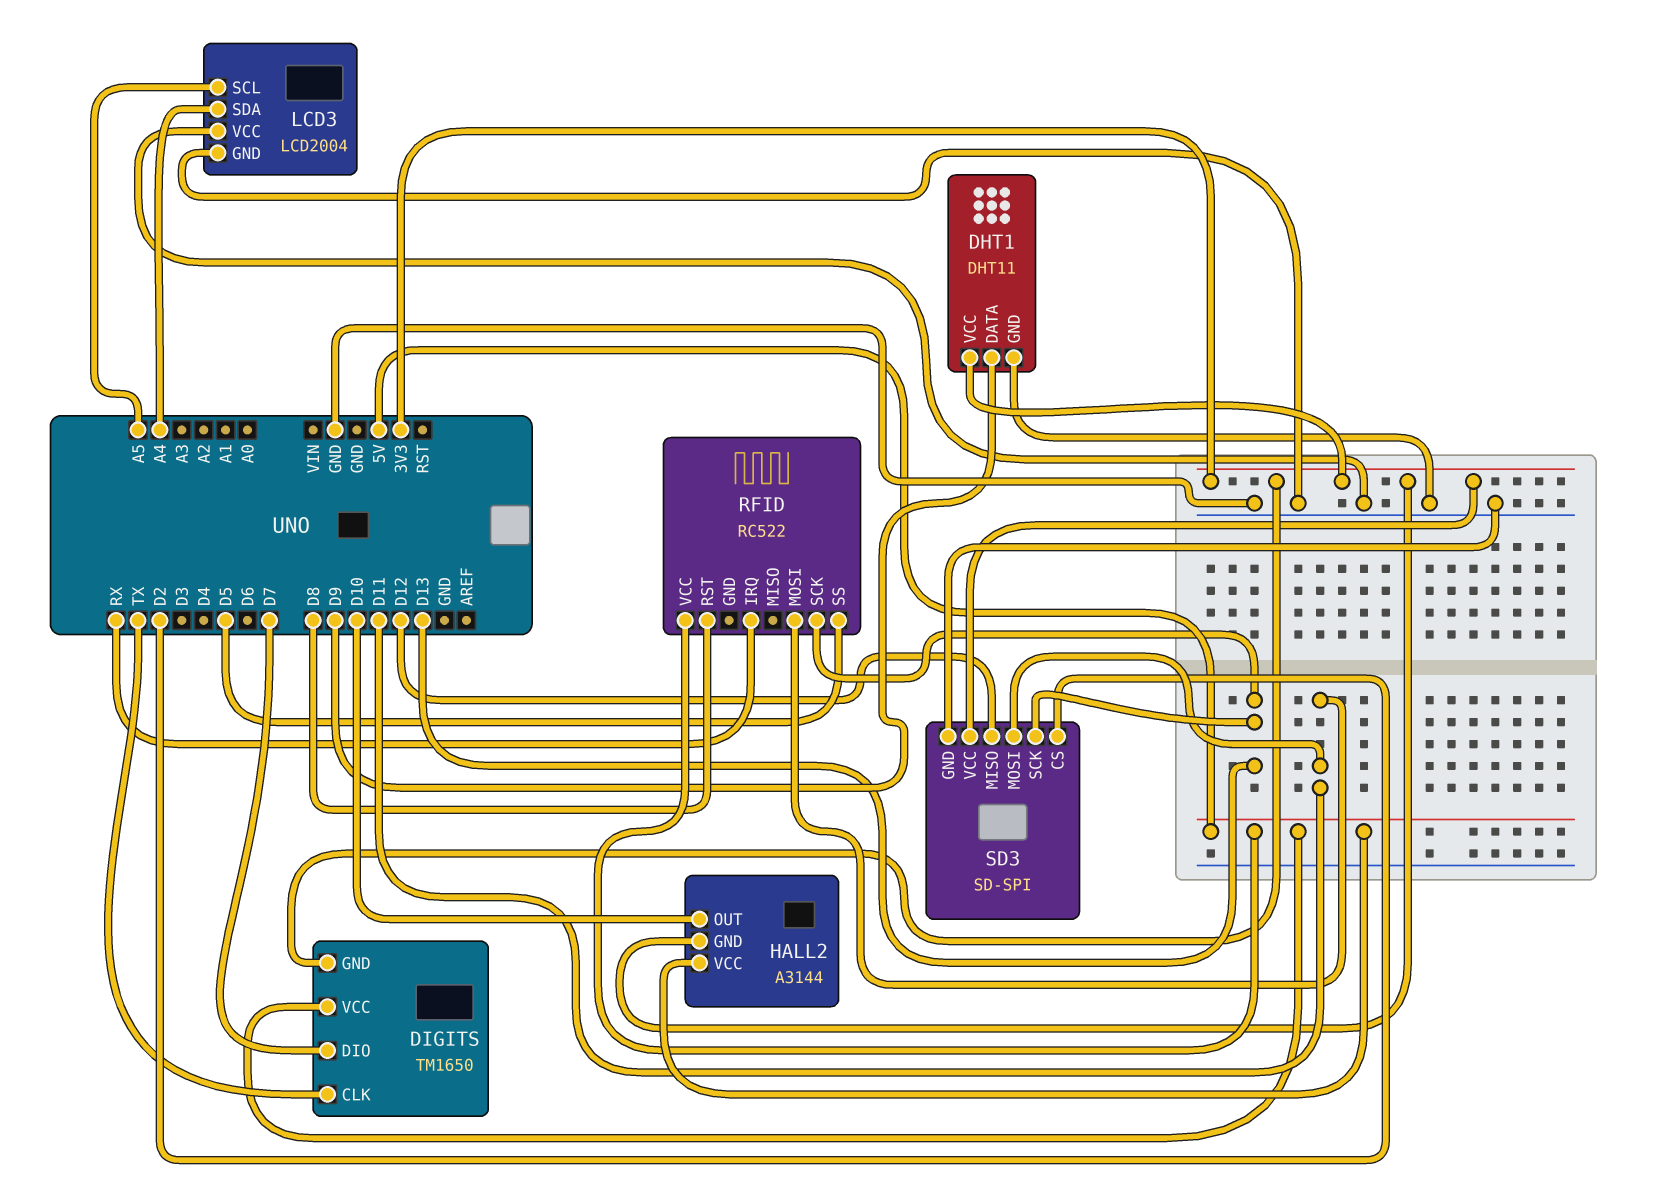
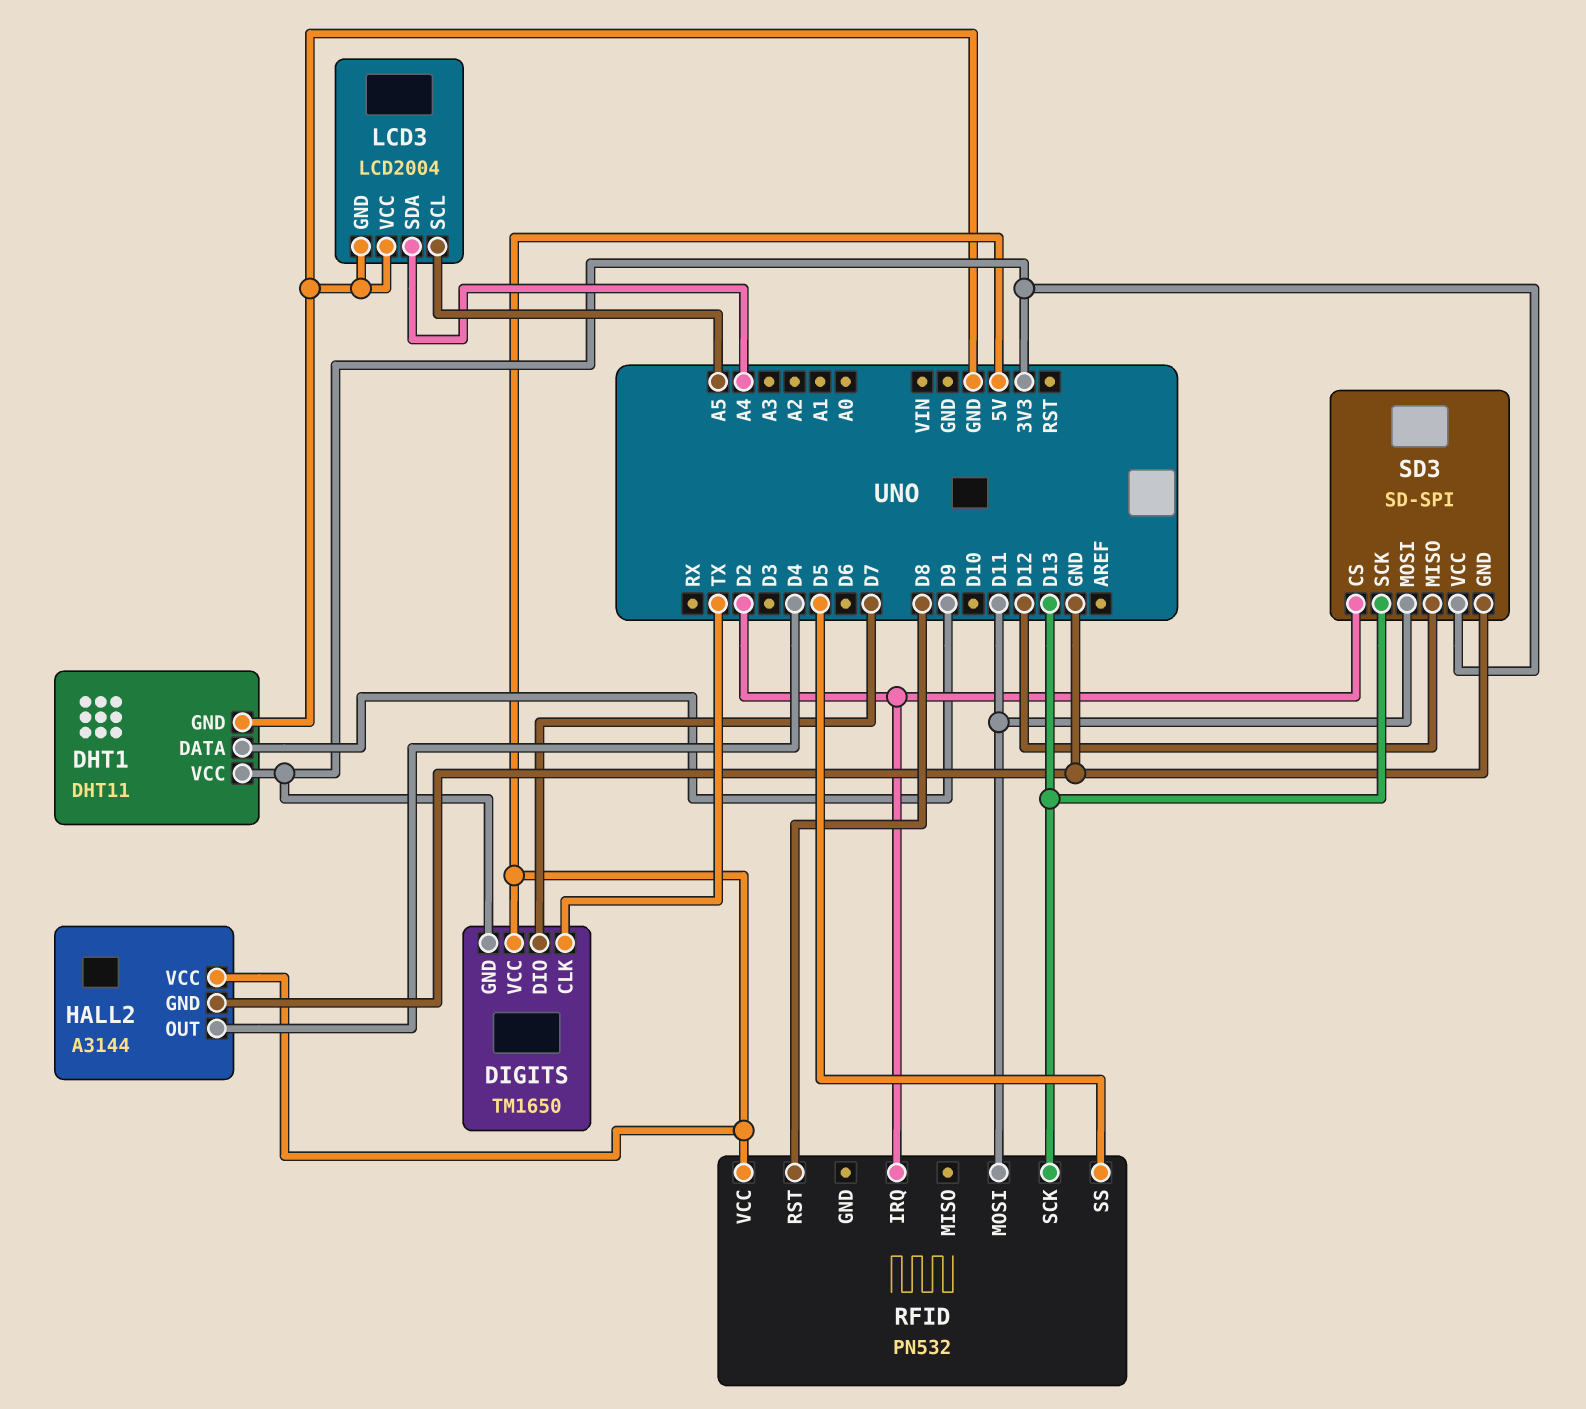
HALL2 pin GND: 3V3 -> GND
HALL2 pin OUT: D10 -> D4
RFID: RC522 -> PN532
RFID pin IRQ: RX -> D2

